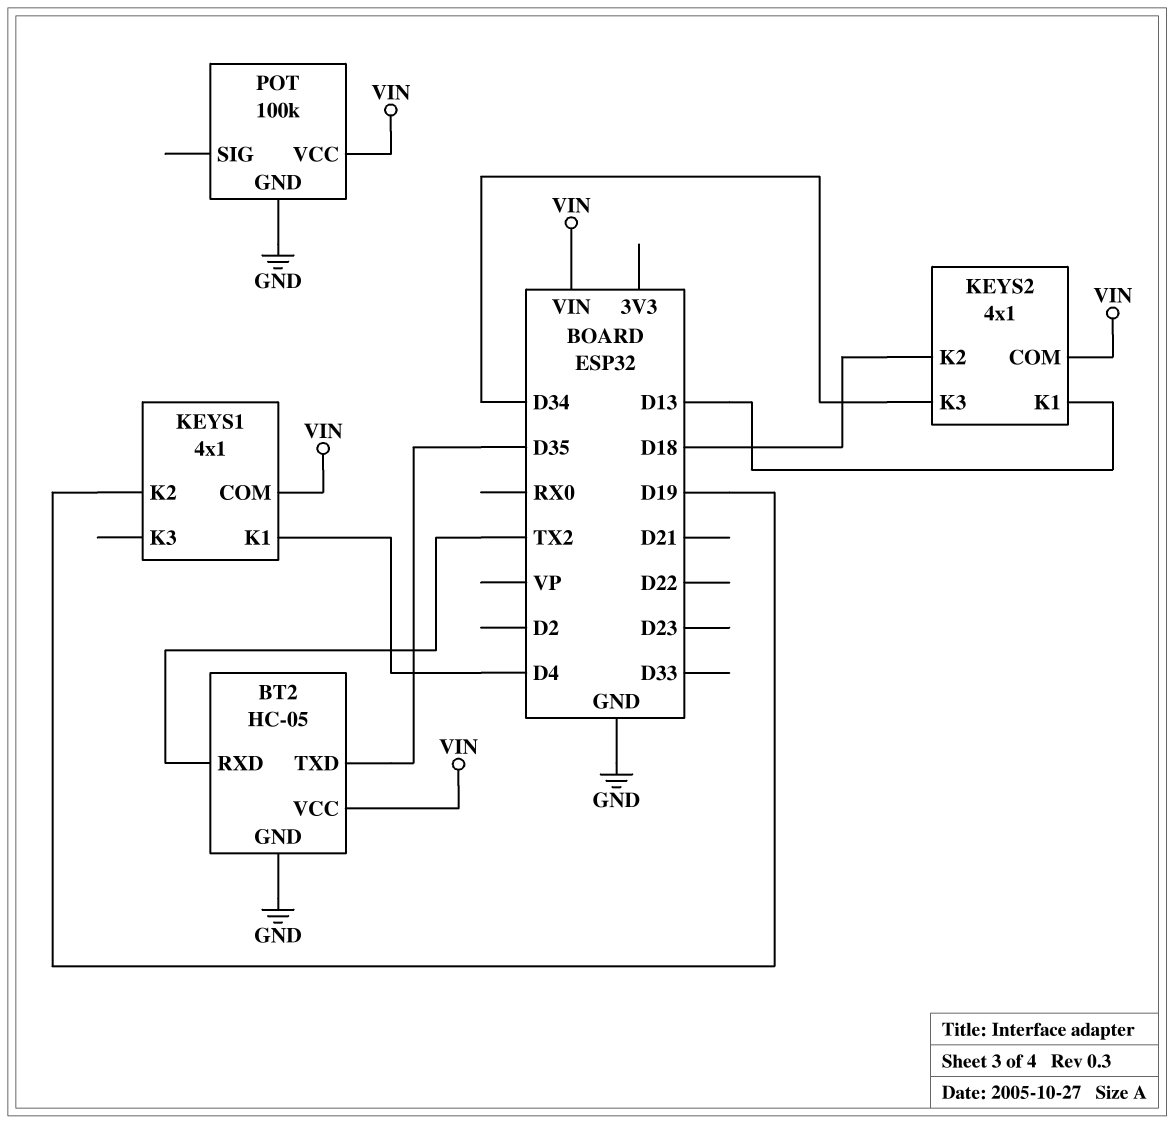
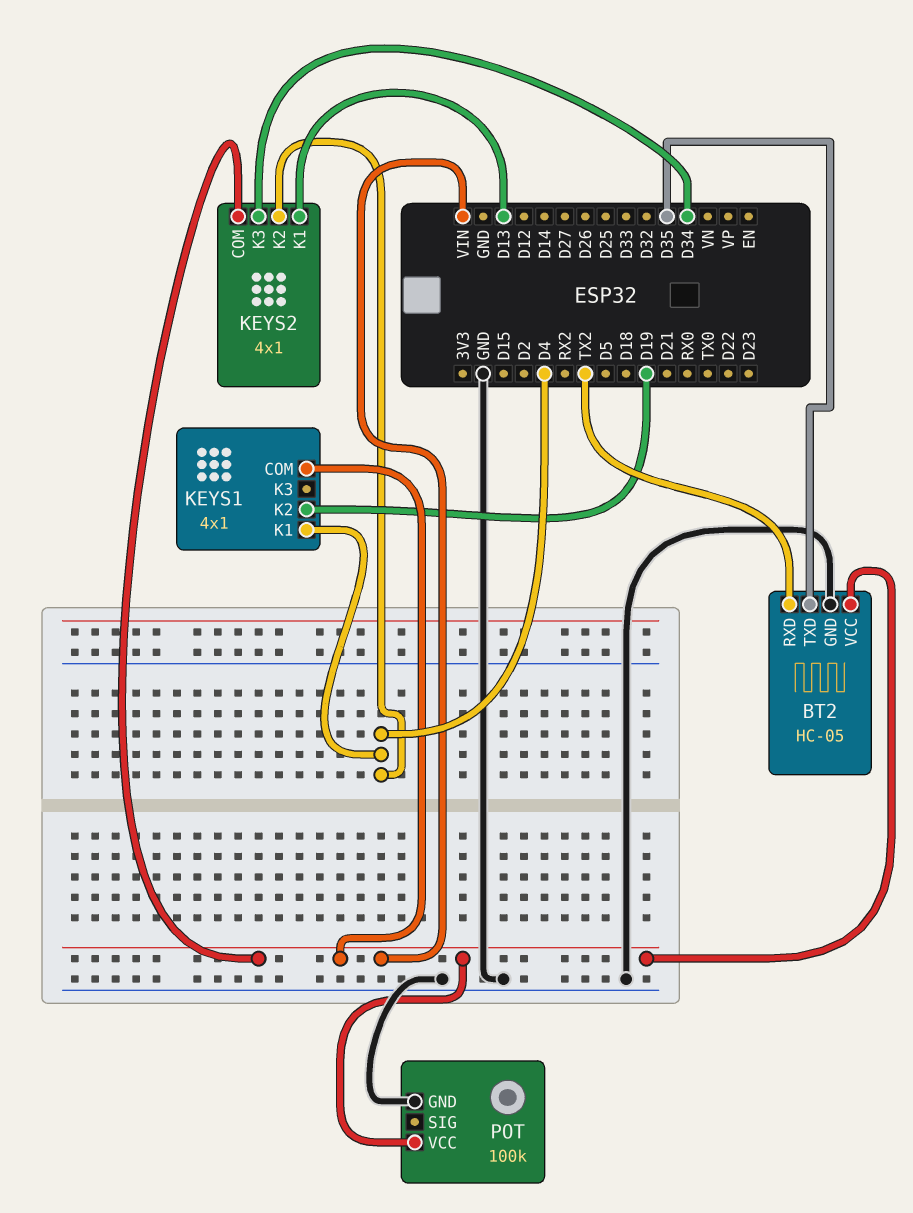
KEYS2 pin K2: D18 -> D4

